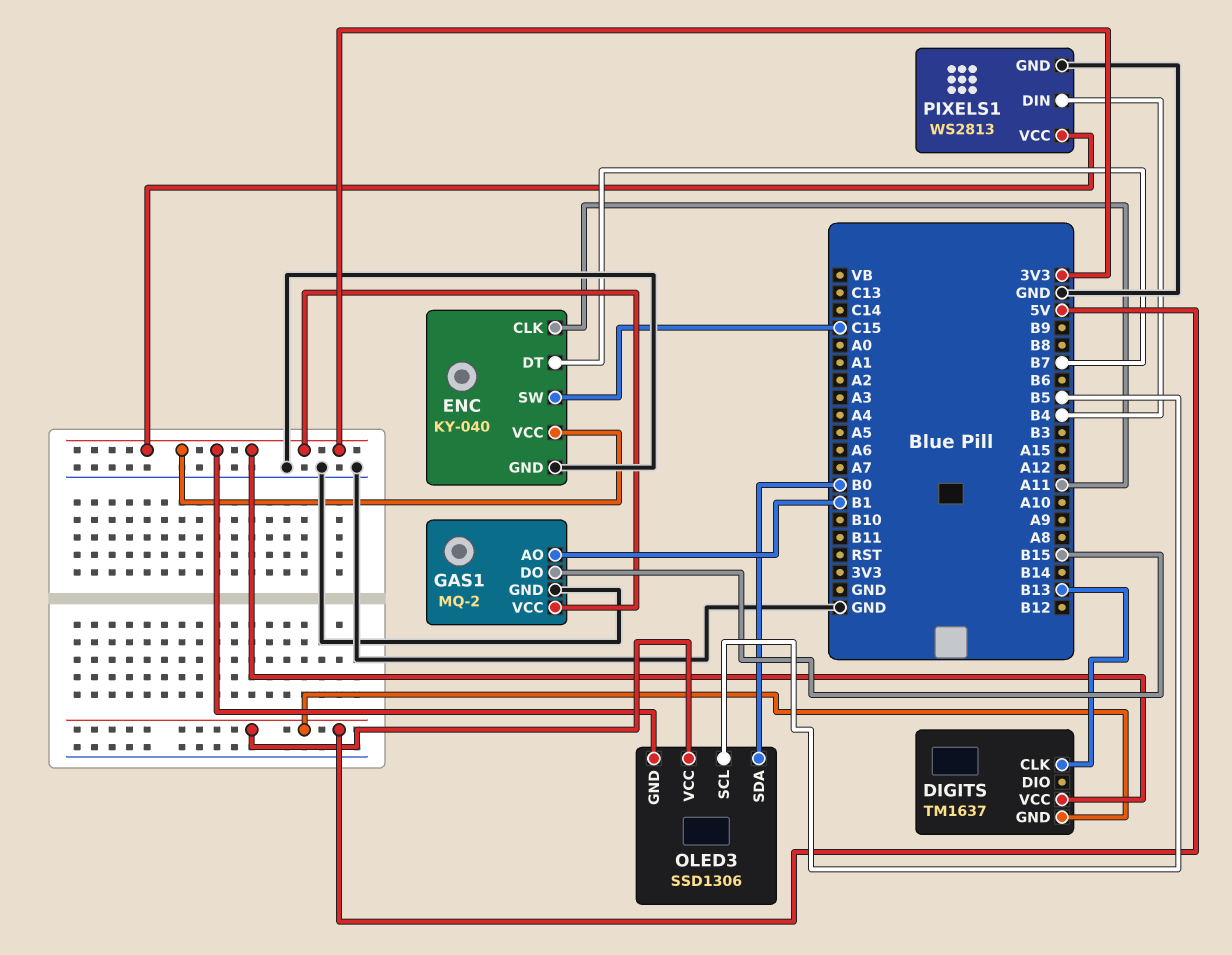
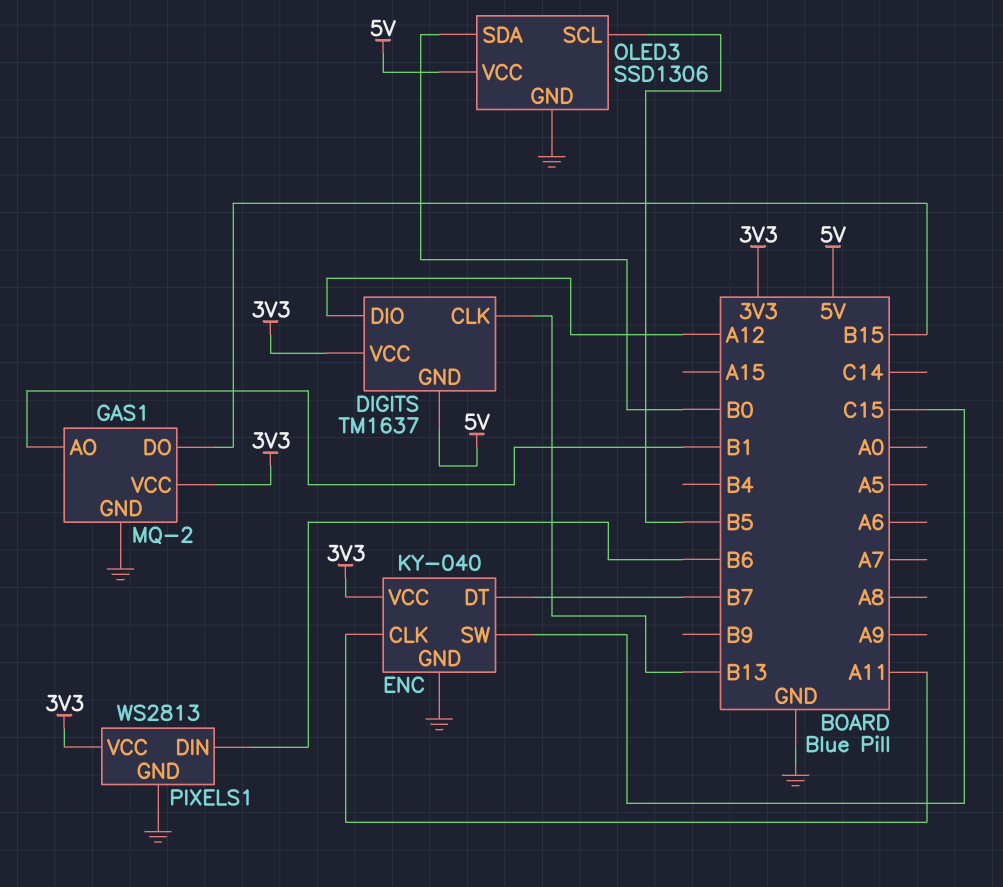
DIGITS pin DIO: none -> A12
OLED3 pin GND: 3V3 -> GND
PIXELS1 pin DIN: B4 -> B6

